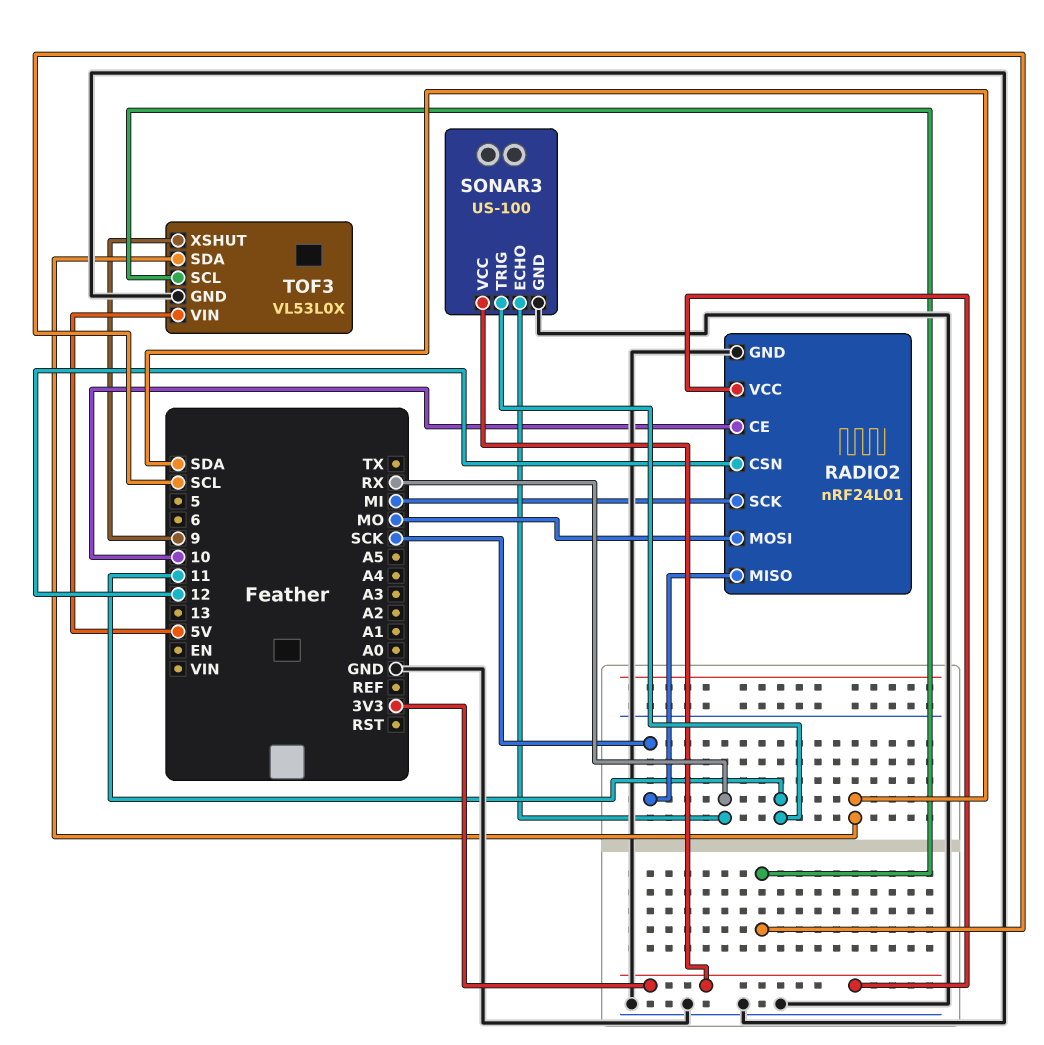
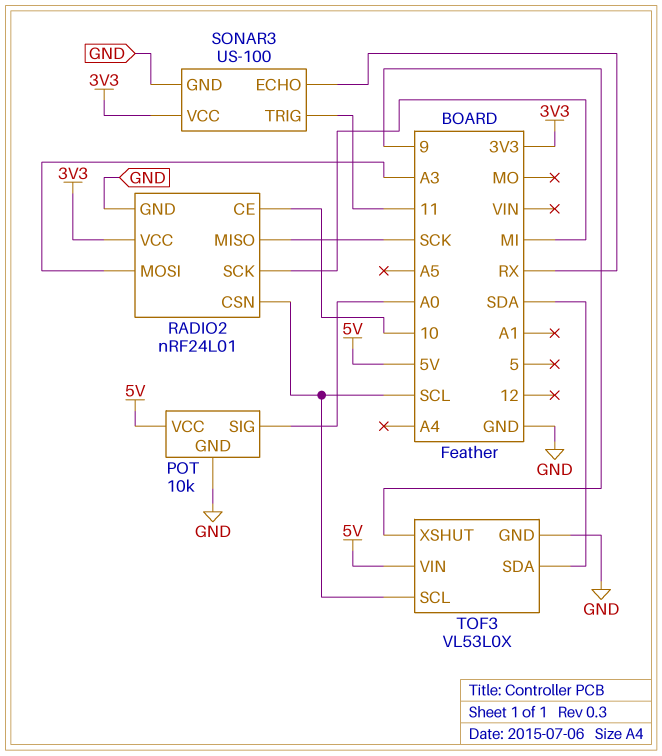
POT: none -> 10k
POT pin GND: none -> GND
POT pin SIG: none -> A0
POT pin VCC: none -> 5V
RADIO2 pin CSN: 12 -> SCL
RADIO2 pin MOSI: MO -> A3

